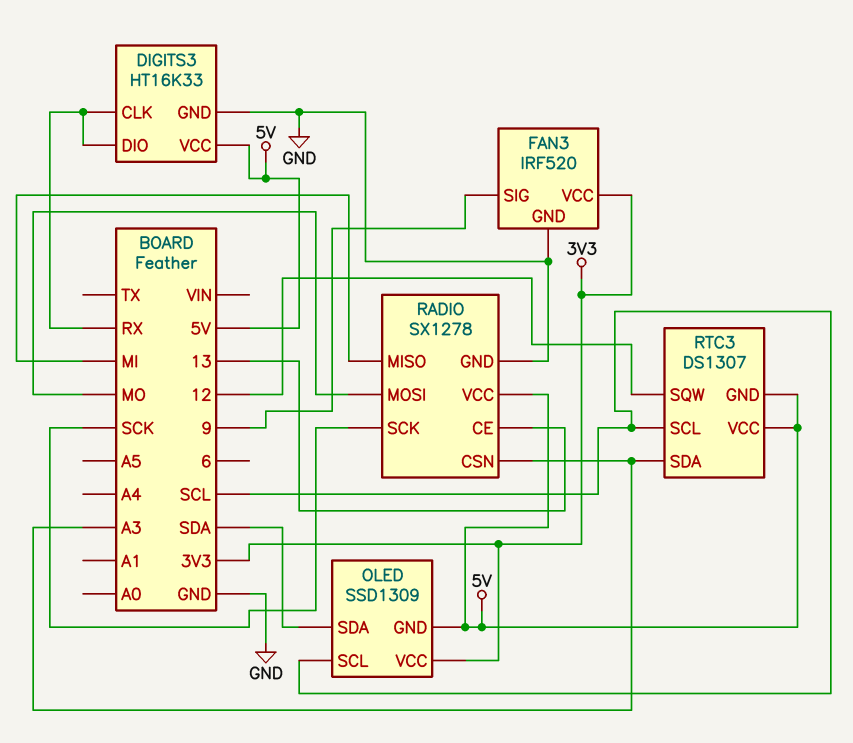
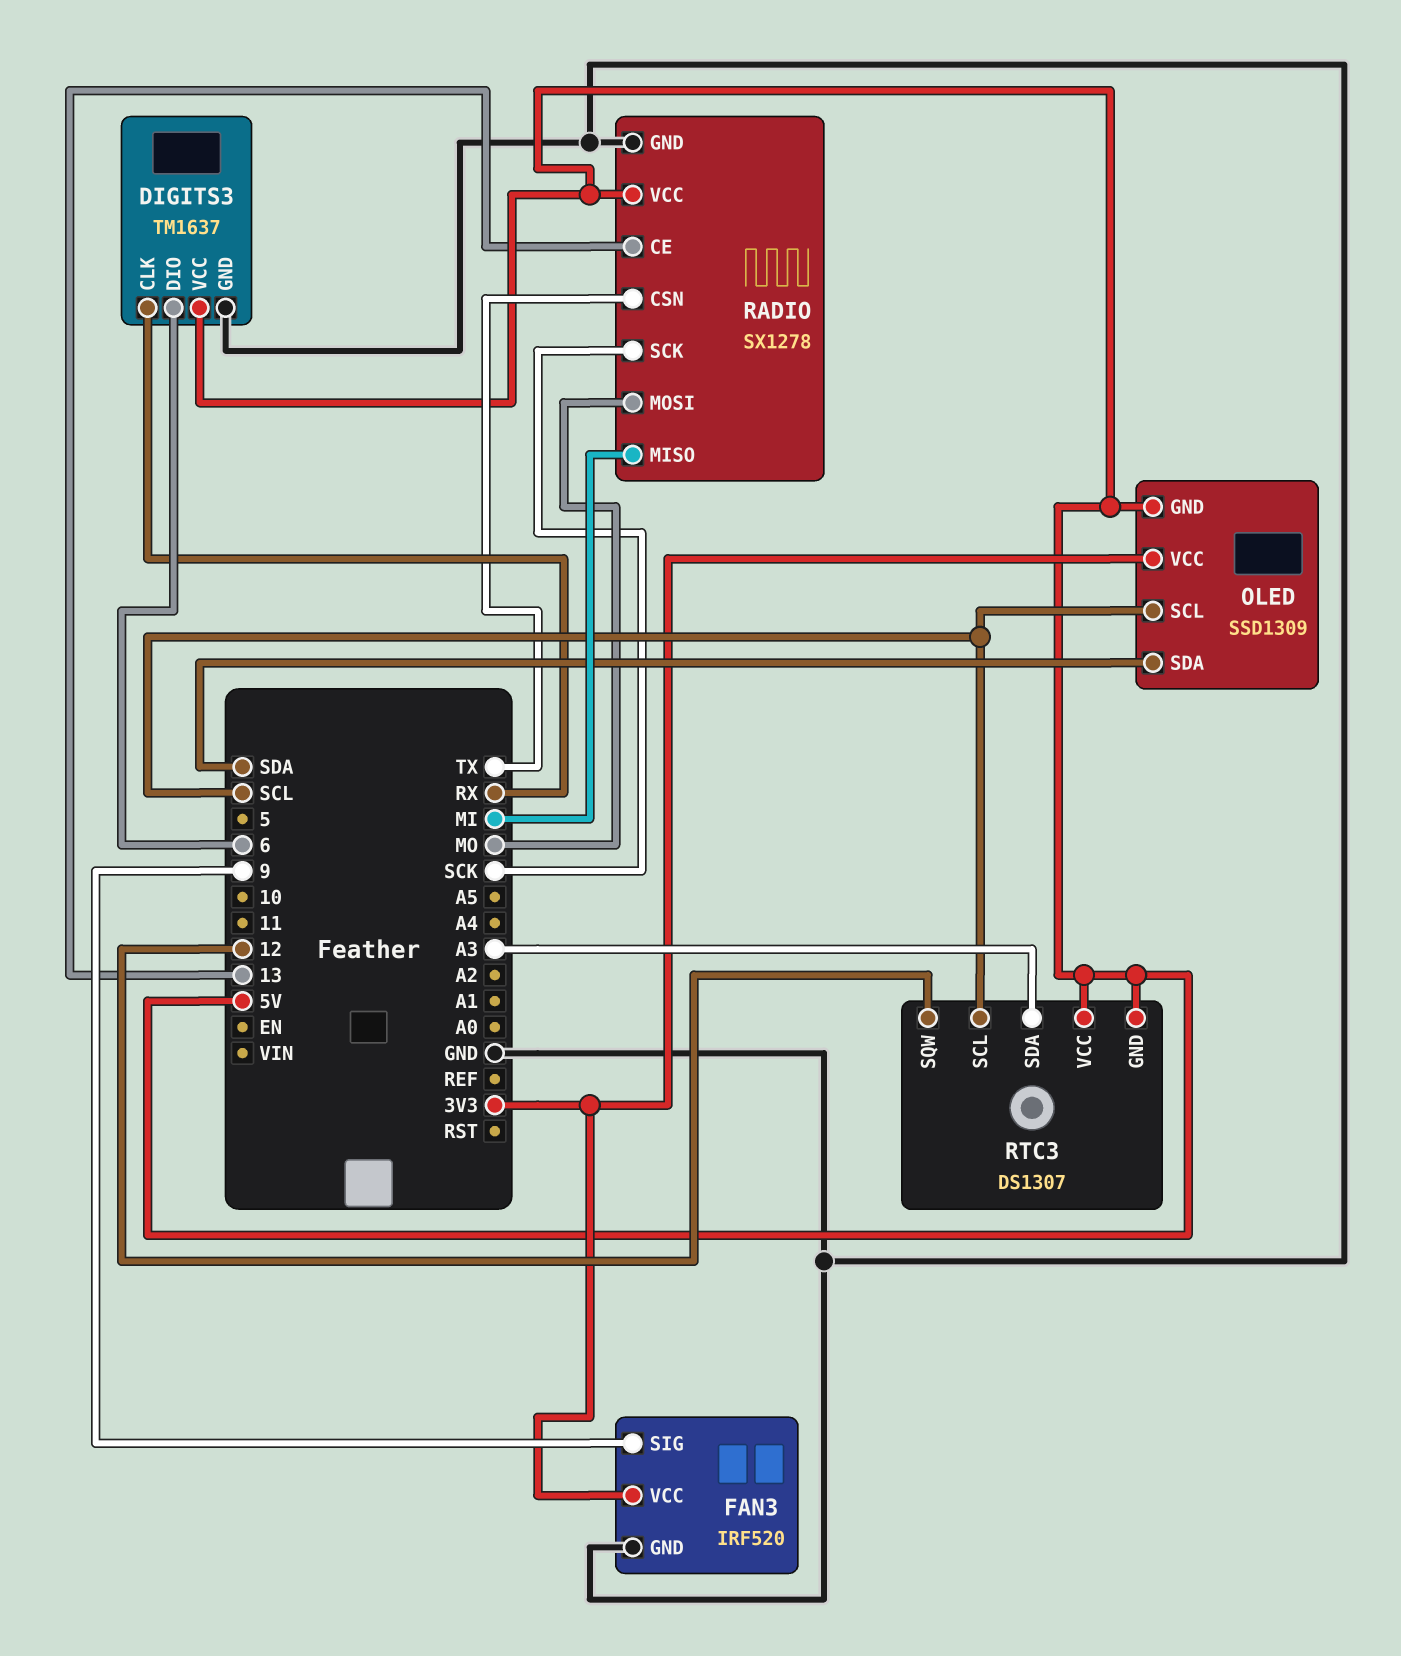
DIGITS3: HT16K33 -> TM1637
DIGITS3 pin DIO: RX -> 6
RADIO pin CSN: A3 -> TX

